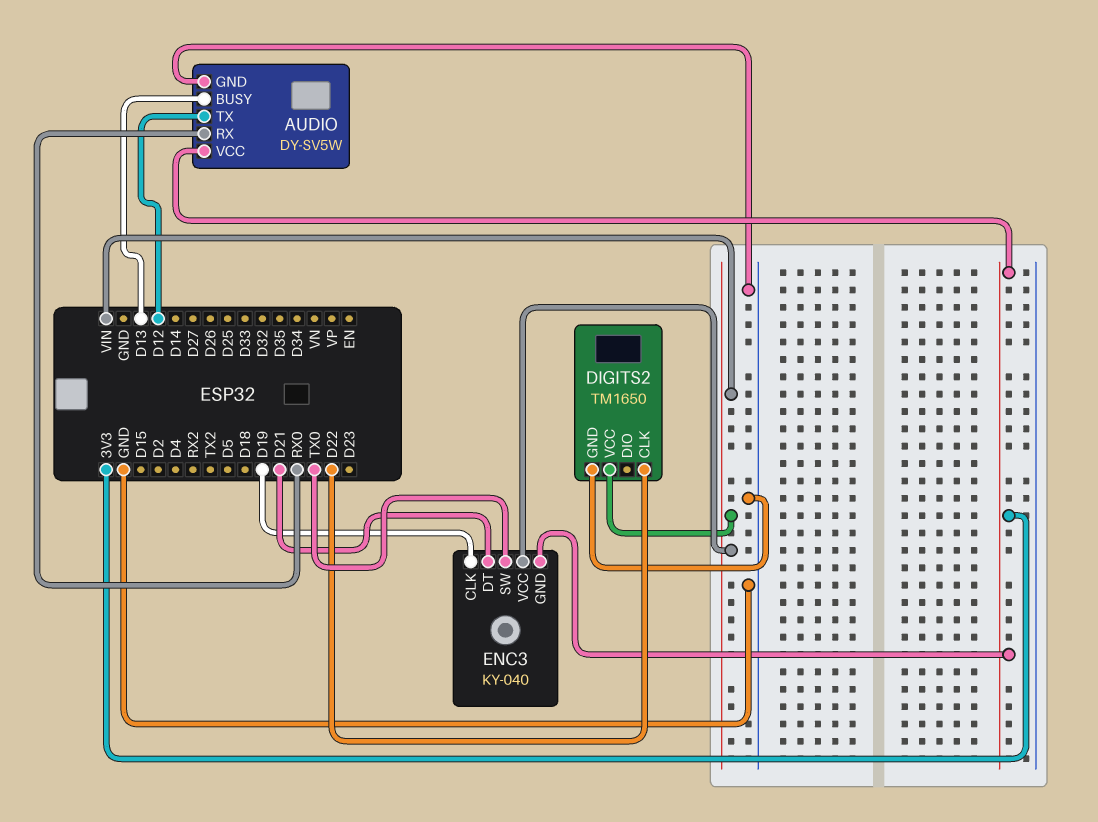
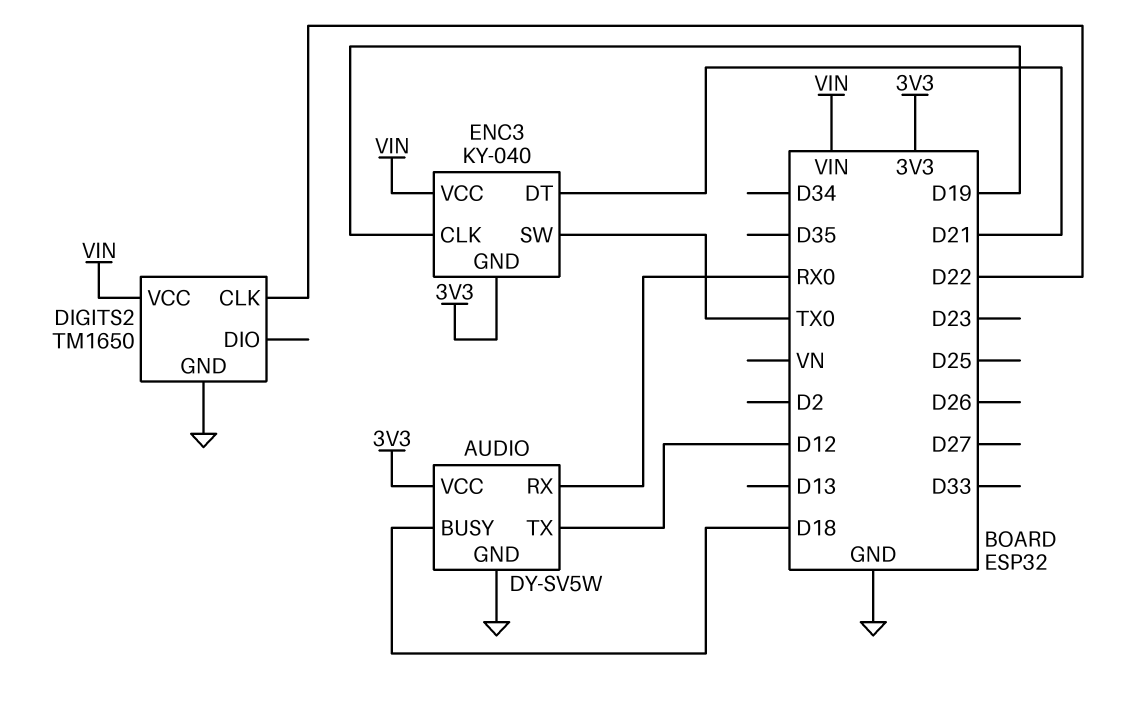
AUDIO pin BUSY: D13 -> D18

